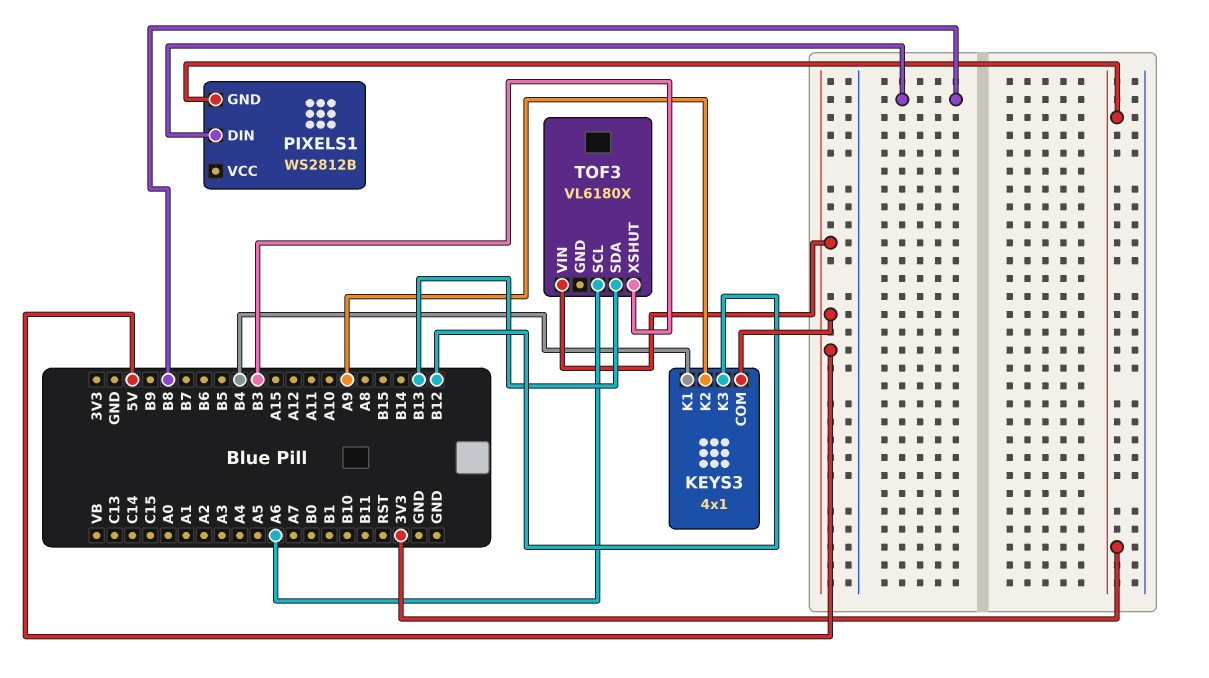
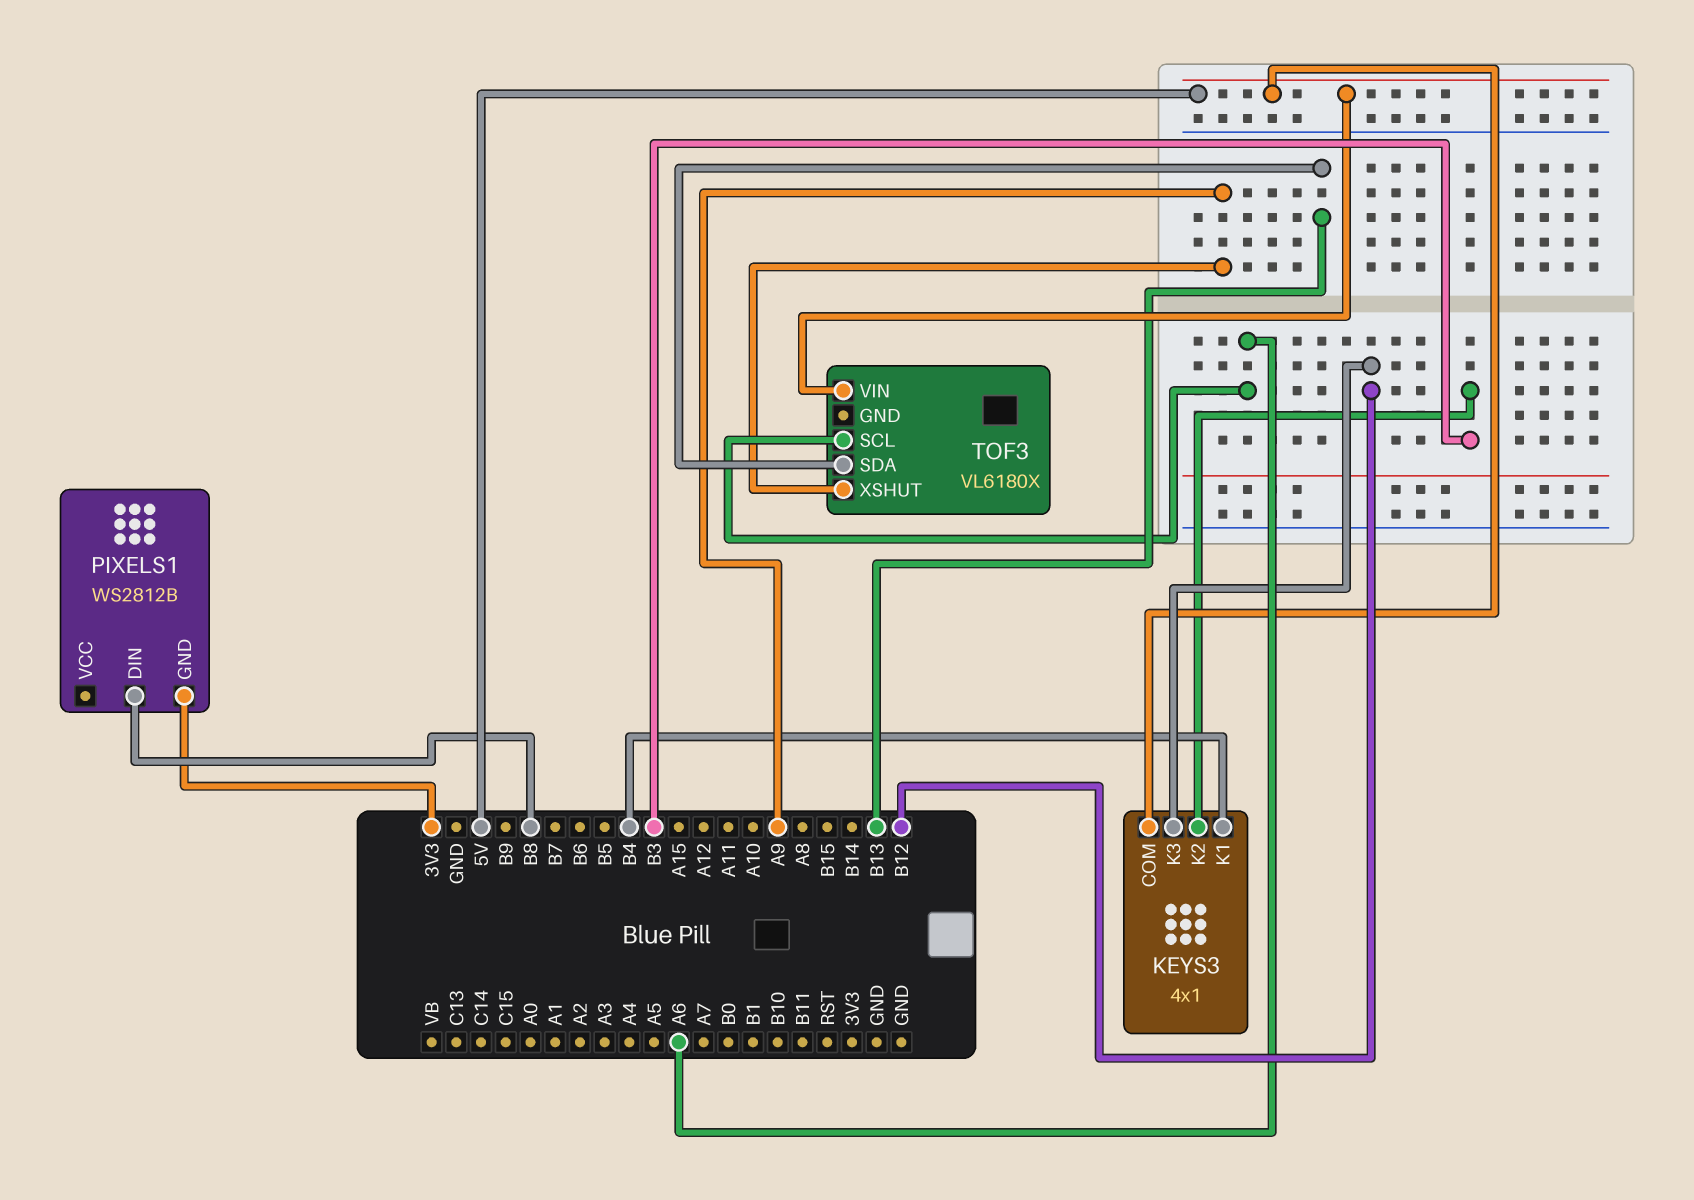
KEYS3 pin K2: A9 -> B3
TOF3 pin XSHUT: B3 -> A9

